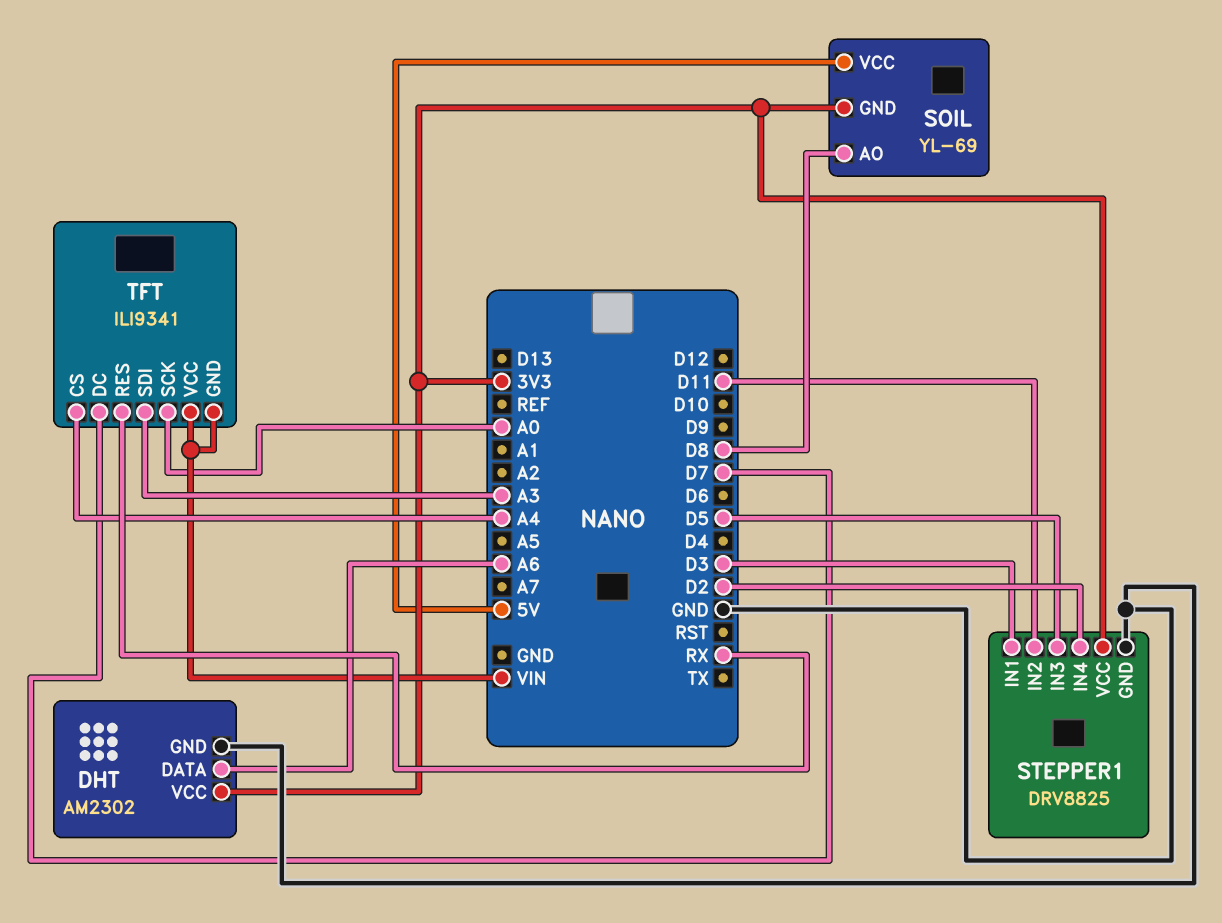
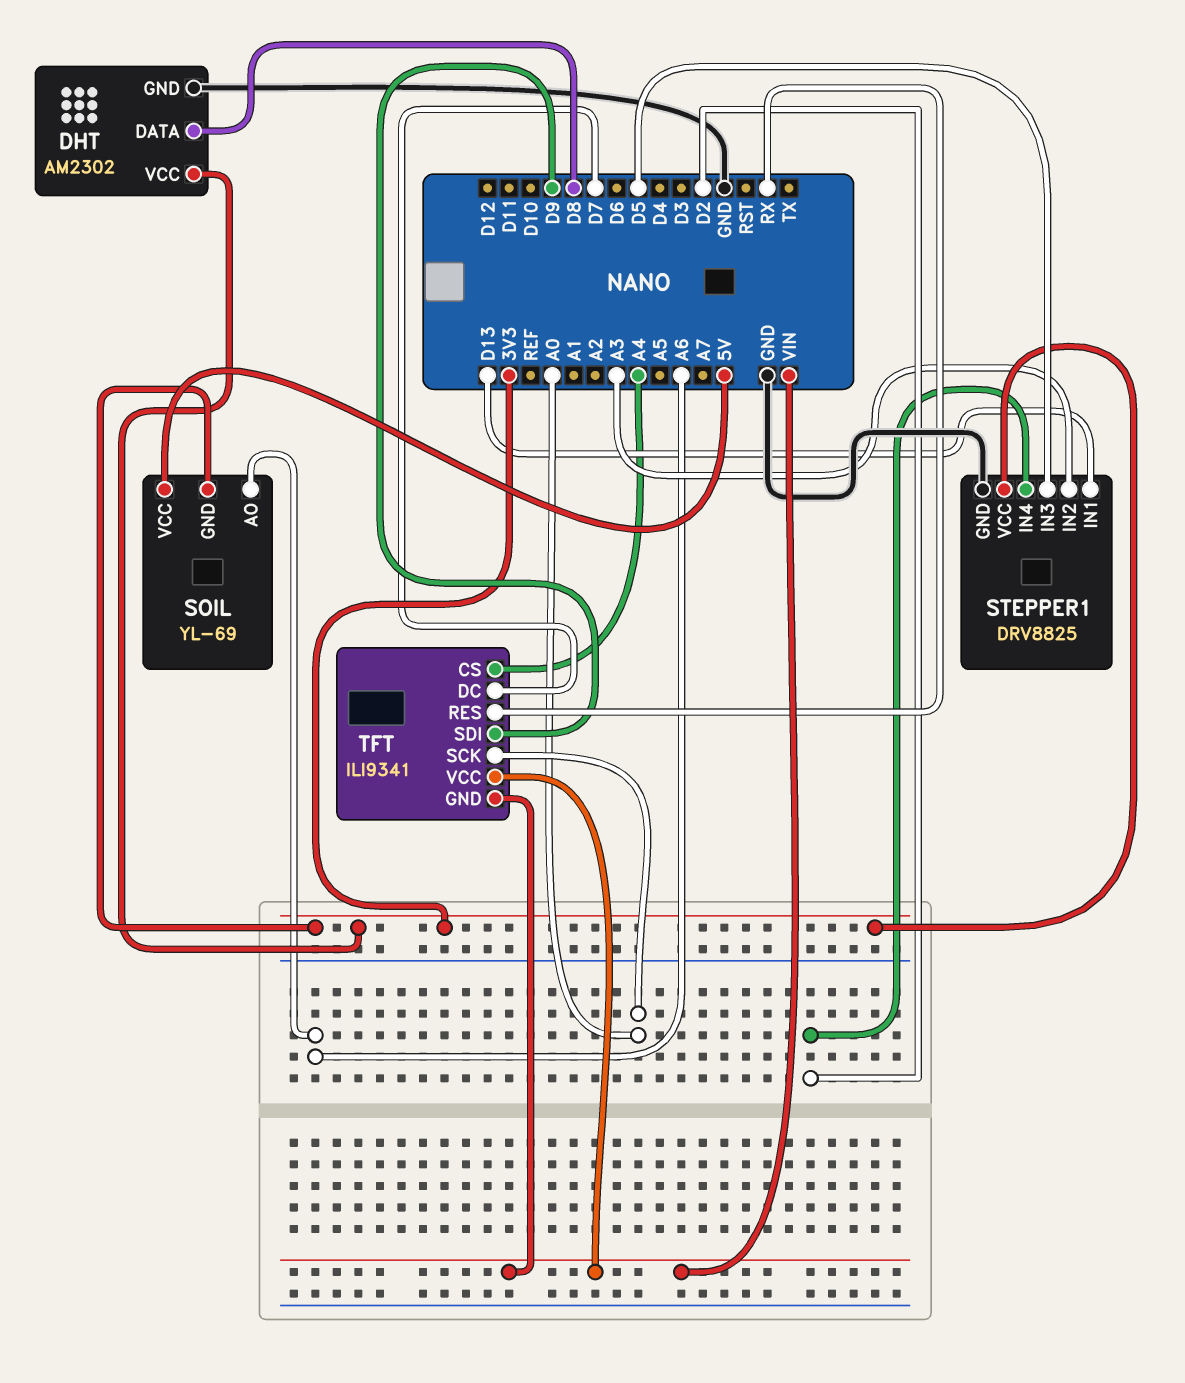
DHT pin DATA: A6 -> D8
SOIL pin AO: D8 -> A6
STEPPER1 pin IN1: D3 -> D13
STEPPER1 pin IN2: D11 -> A3
TFT pin SDI: A3 -> D9

